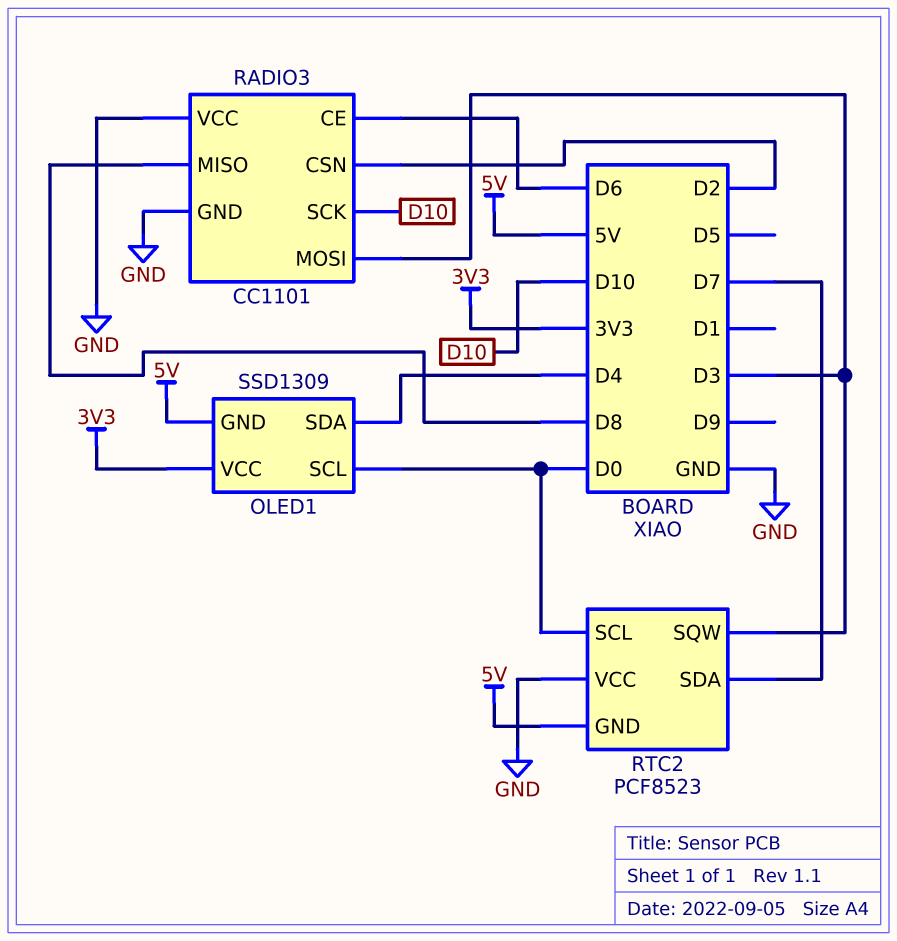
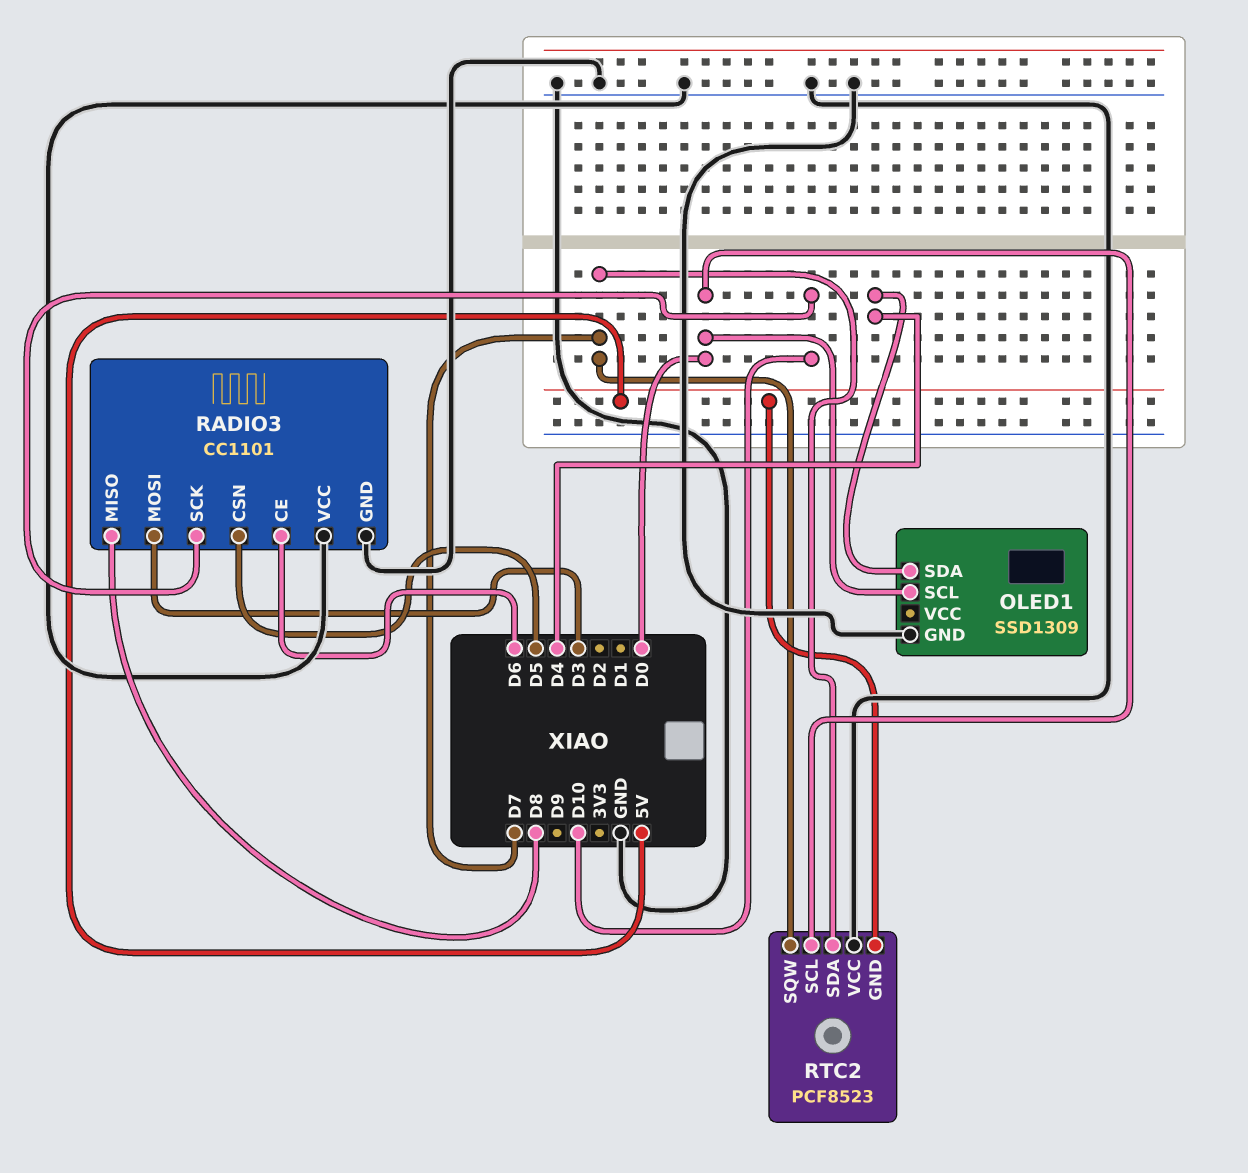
OLED1 pin GND: 5V -> GND
OLED1 pin VCC: 3V3 -> none
RADIO3 pin CSN: D2 -> D5
RTC2 pin SQW: D3 -> D7

